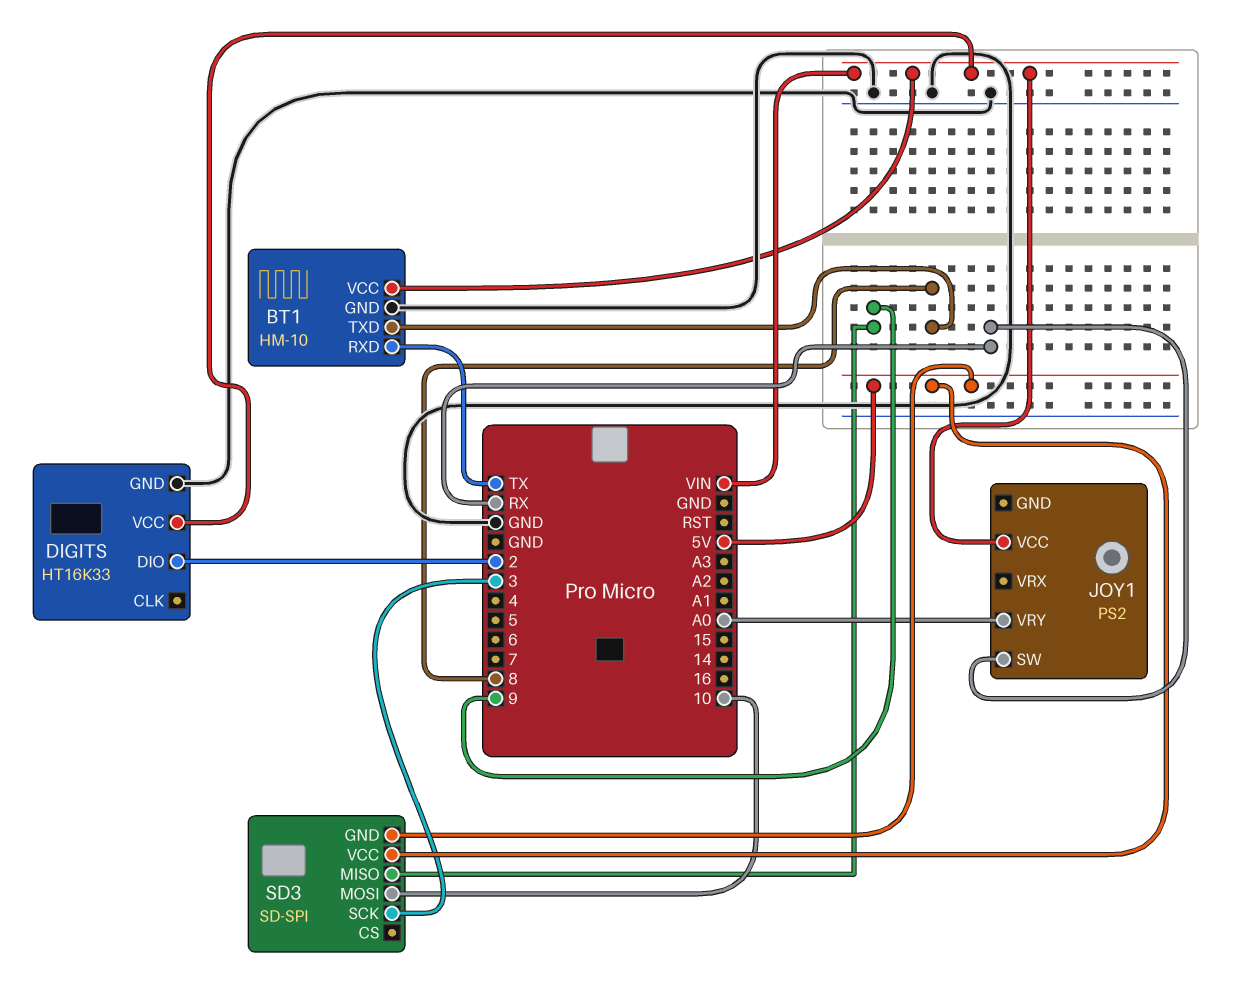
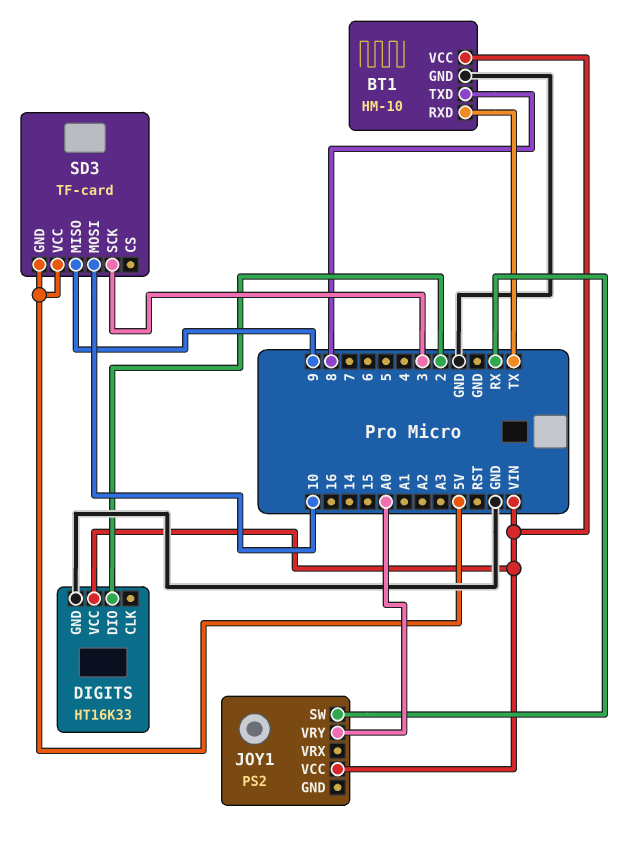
SD3: SD-SPI -> TF-card

